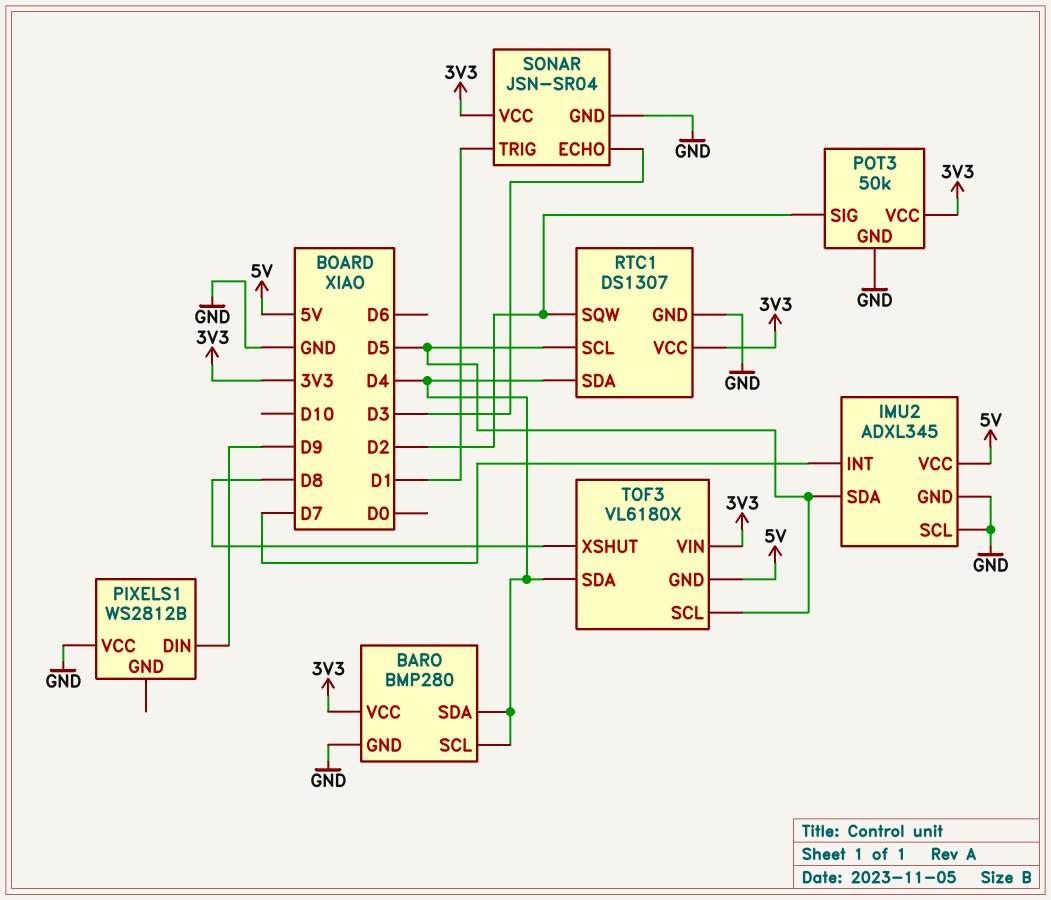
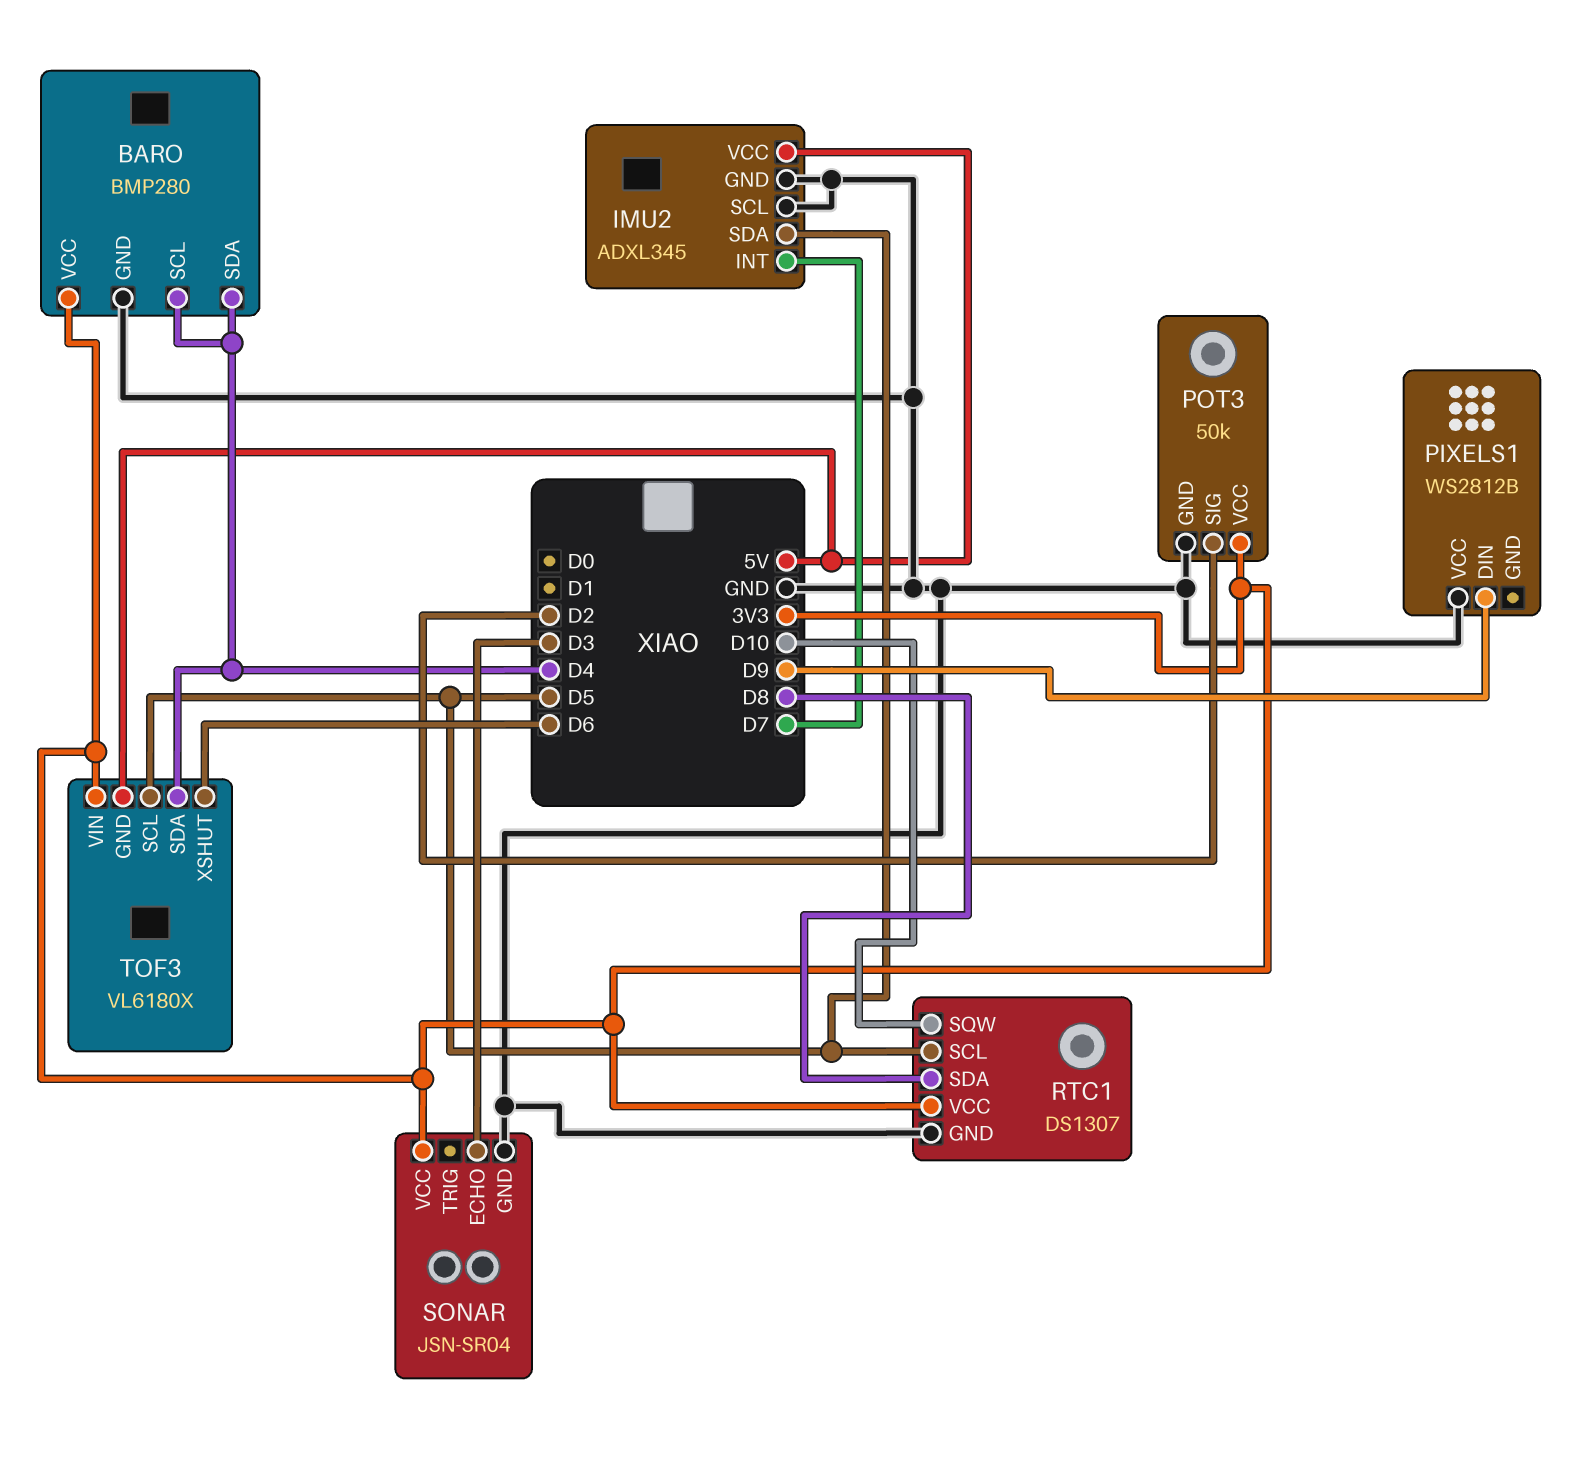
RTC1 pin SDA: D4 -> D8
RTC1 pin SQW: D2 -> D10
SONAR pin TRIG: D1 -> none
TOF3 pin XSHUT: D8 -> D6

